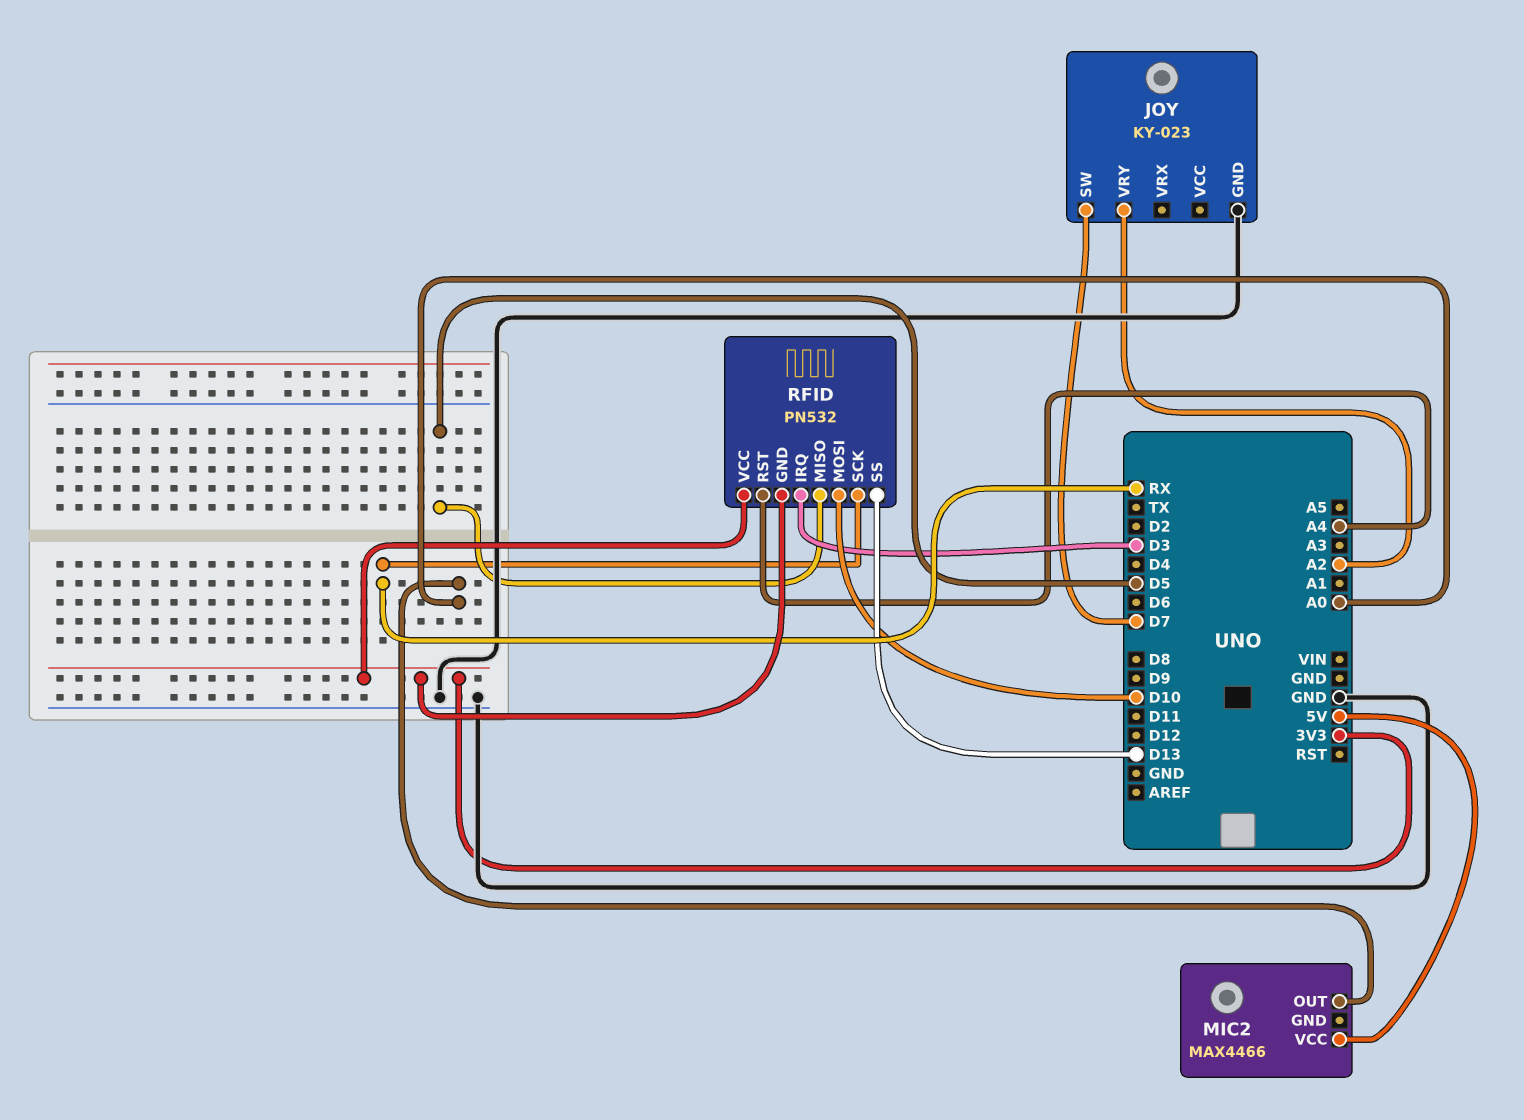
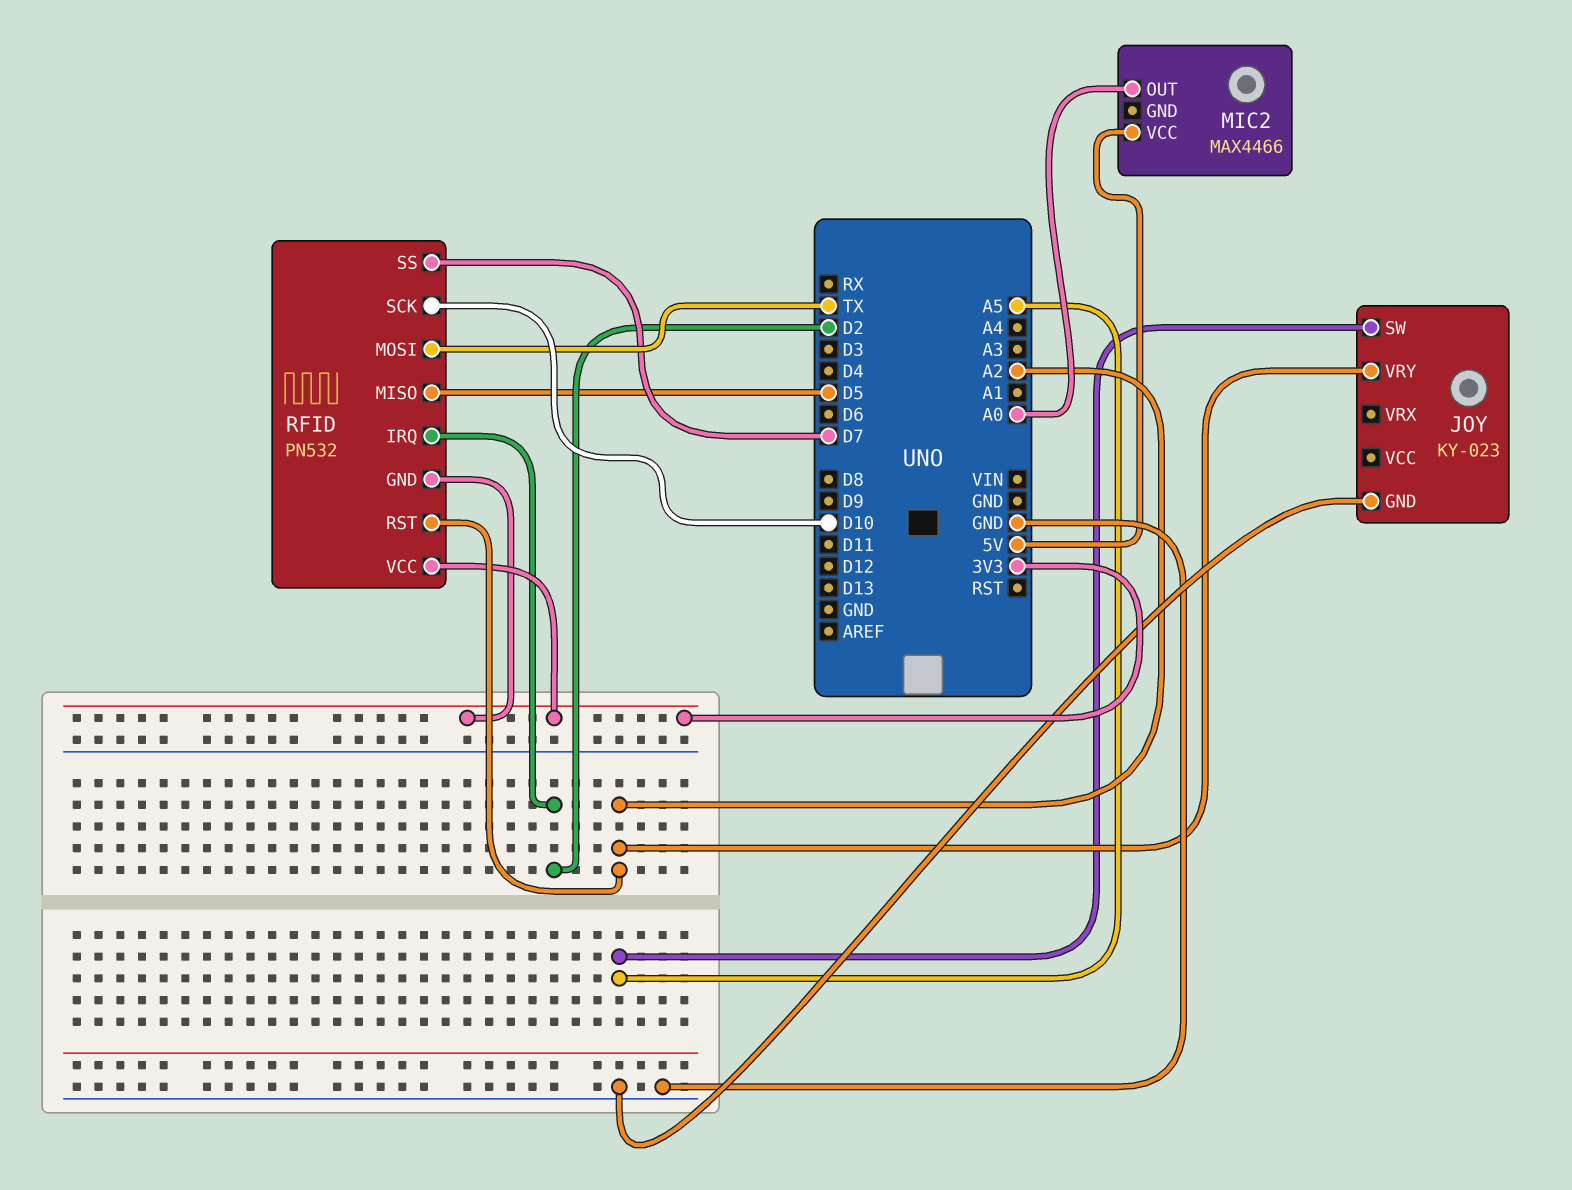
JOY pin SW: D7 -> A5
RFID pin IRQ: D3 -> D2
RFID pin MOSI: D10 -> TX
RFID pin RST: A4 -> A2
RFID pin SCK: RX -> D10
RFID pin SS: D13 -> D7

